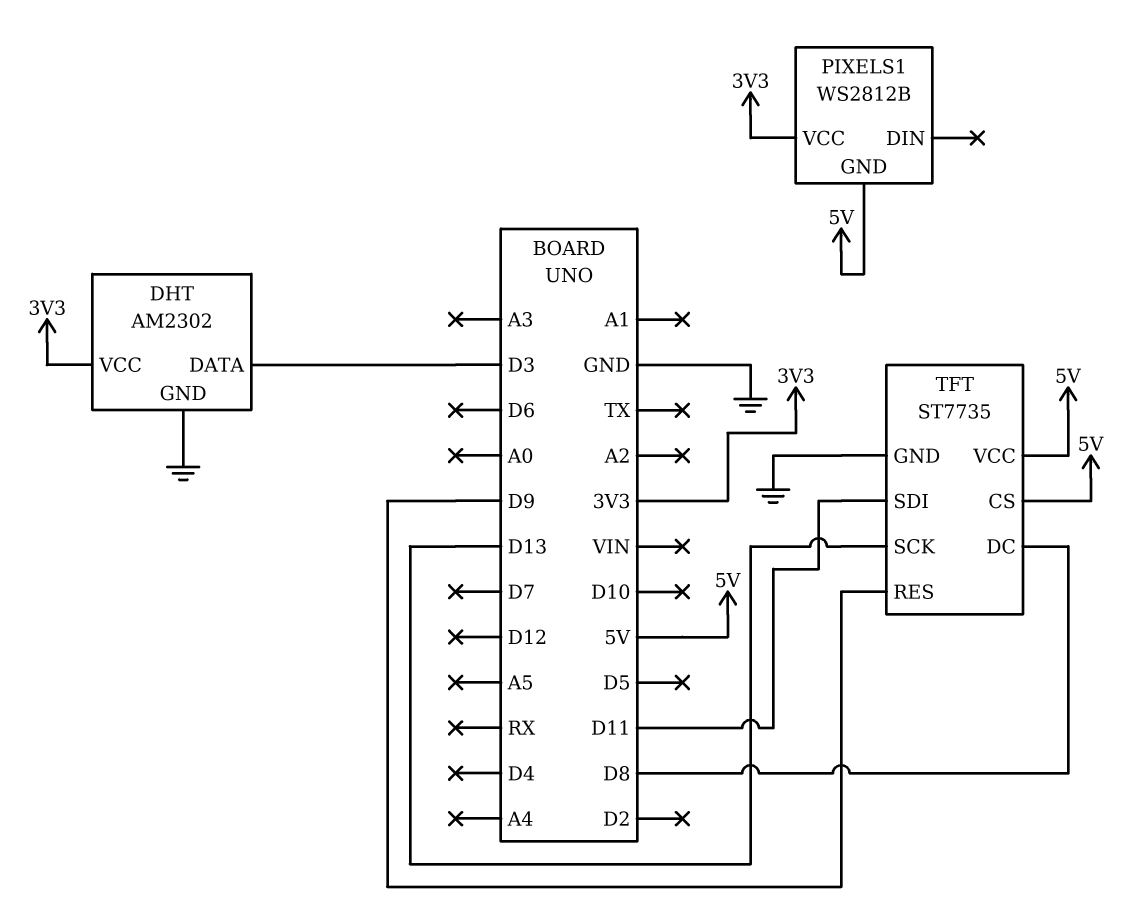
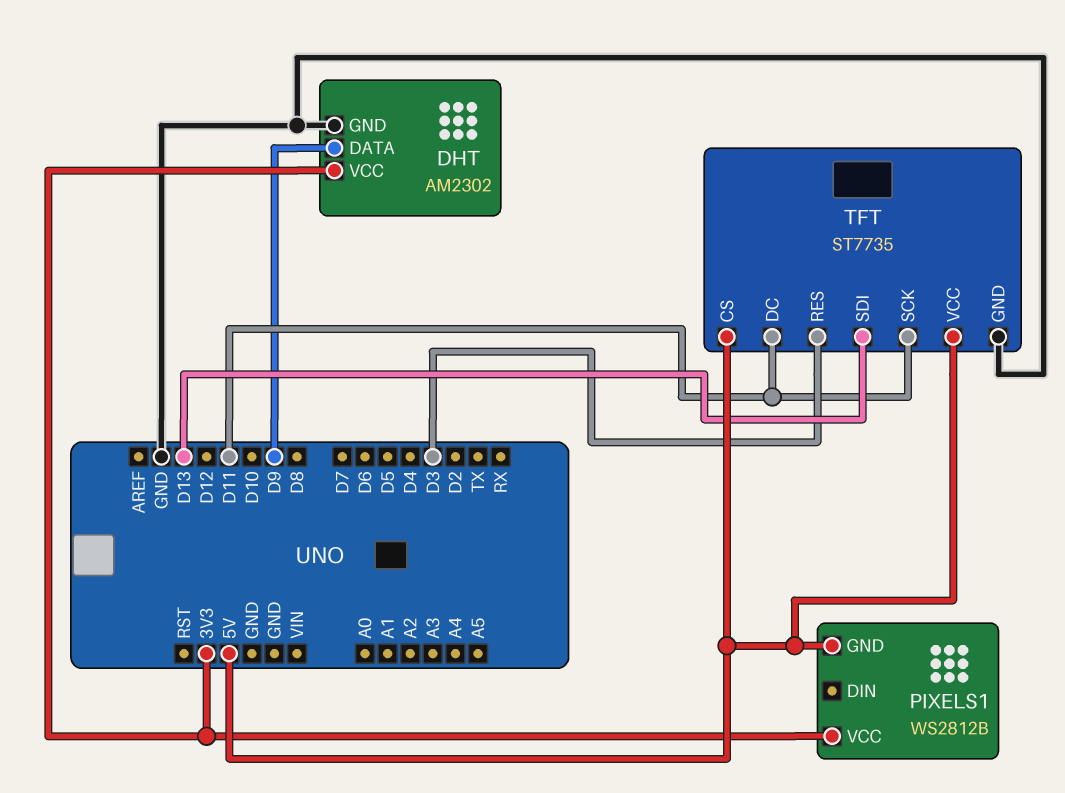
DHT pin DATA: D3 -> D9
TFT pin DC: D8 -> D11
TFT pin RES: D9 -> D3
TFT pin SCK: D13 -> D11
TFT pin SDI: D11 -> D13

